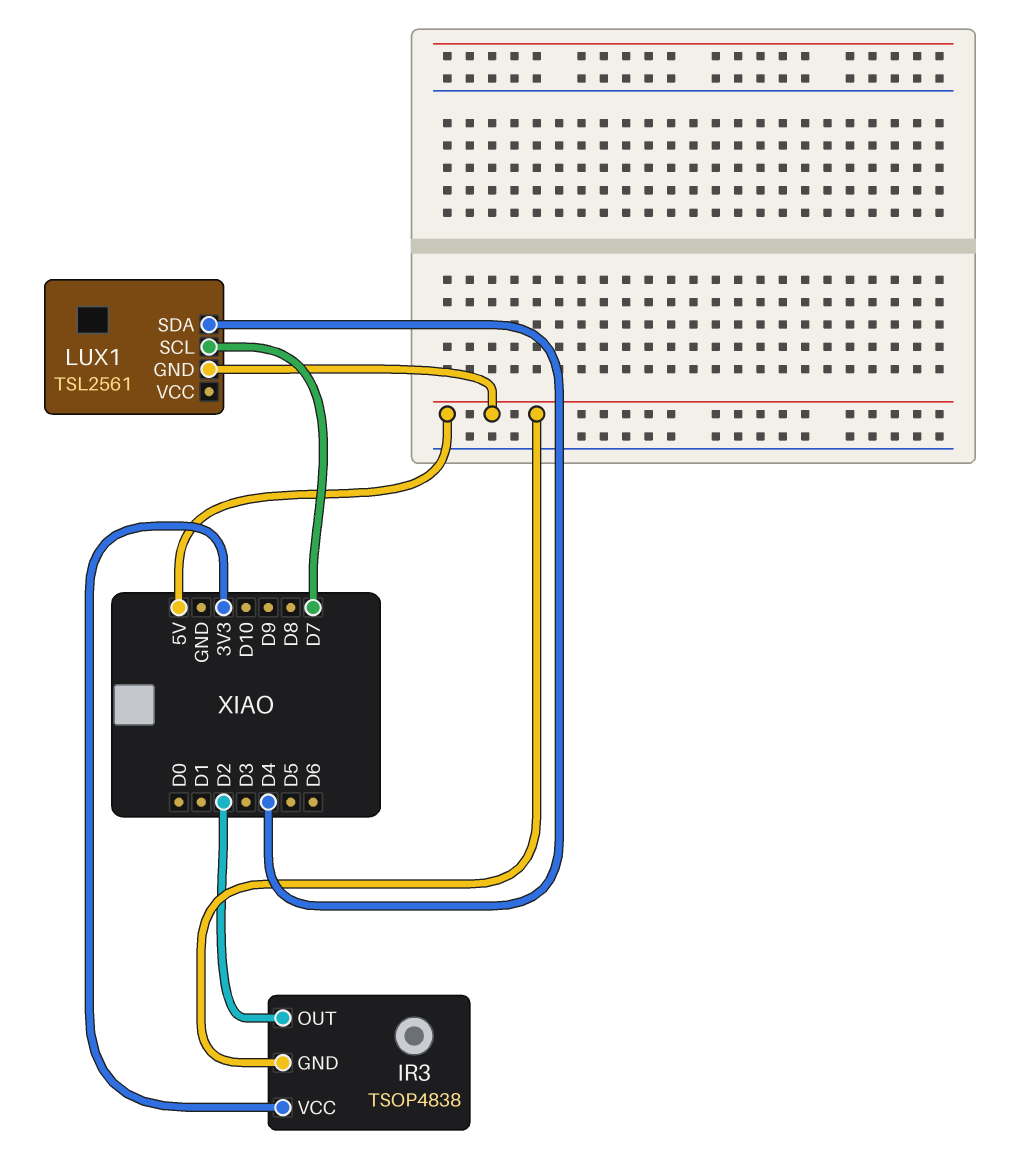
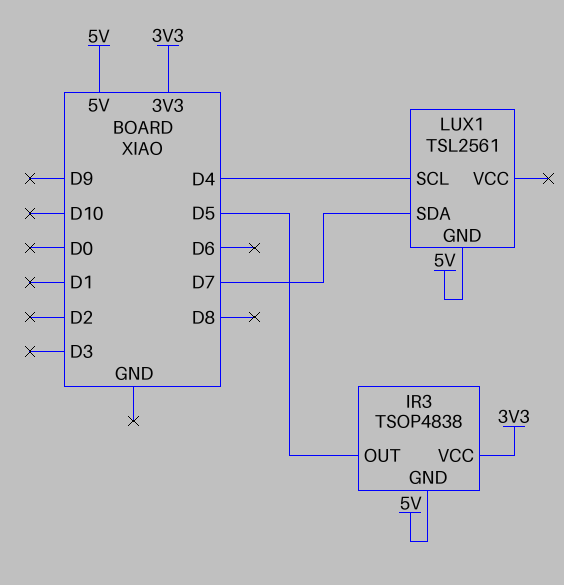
IR3 pin OUT: D2 -> D5
LUX1 pin SCL: D7 -> D4
LUX1 pin SDA: D4 -> D7

